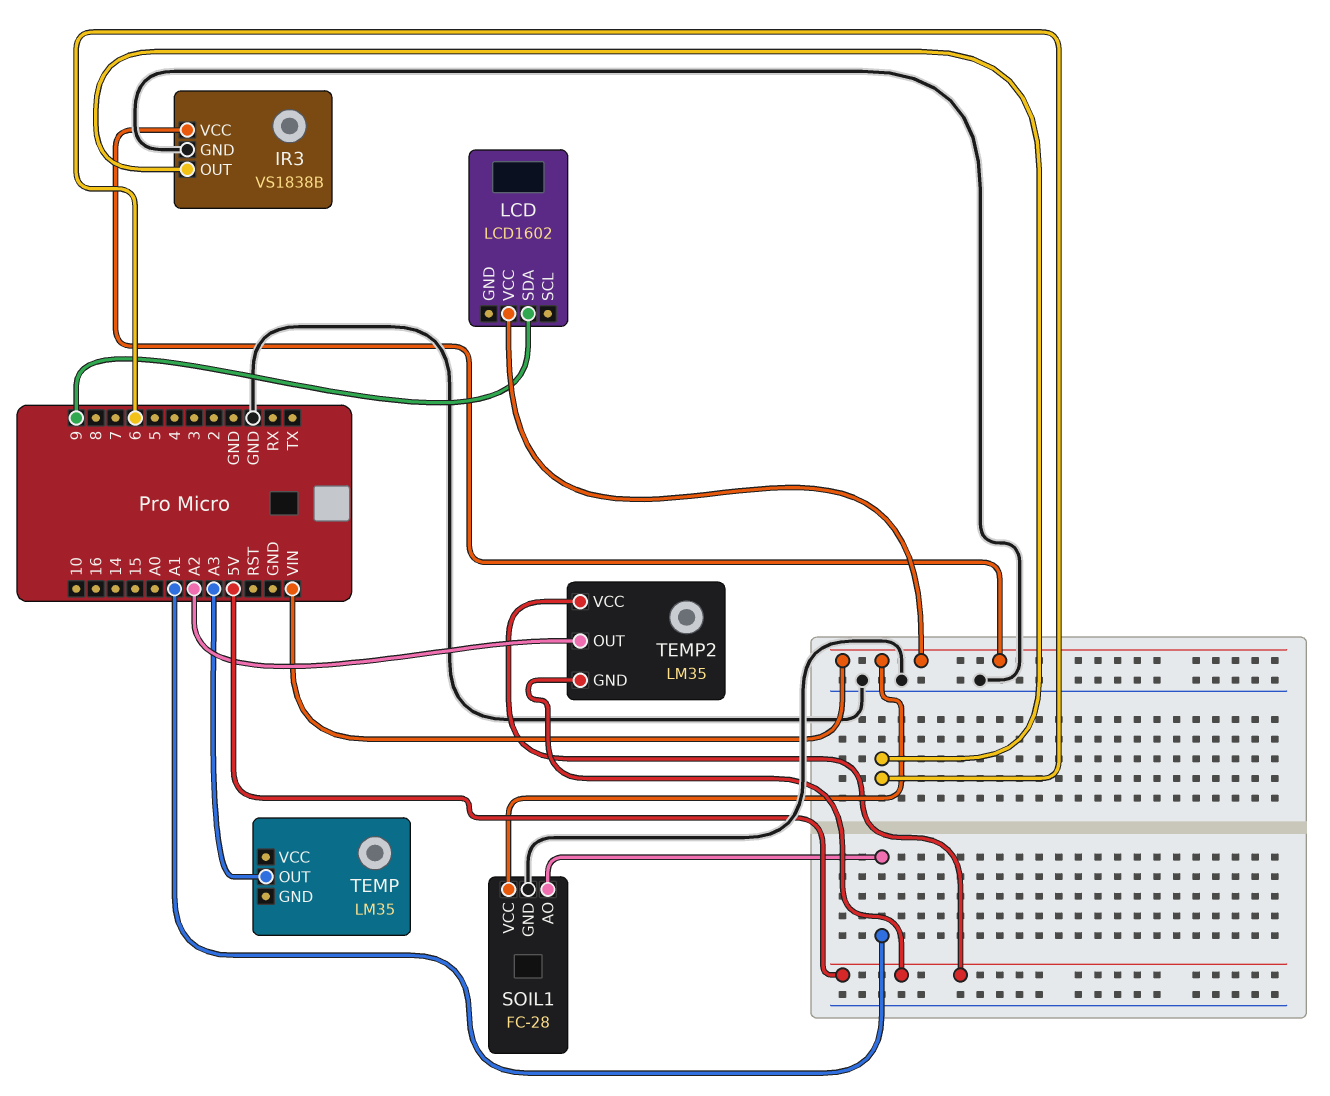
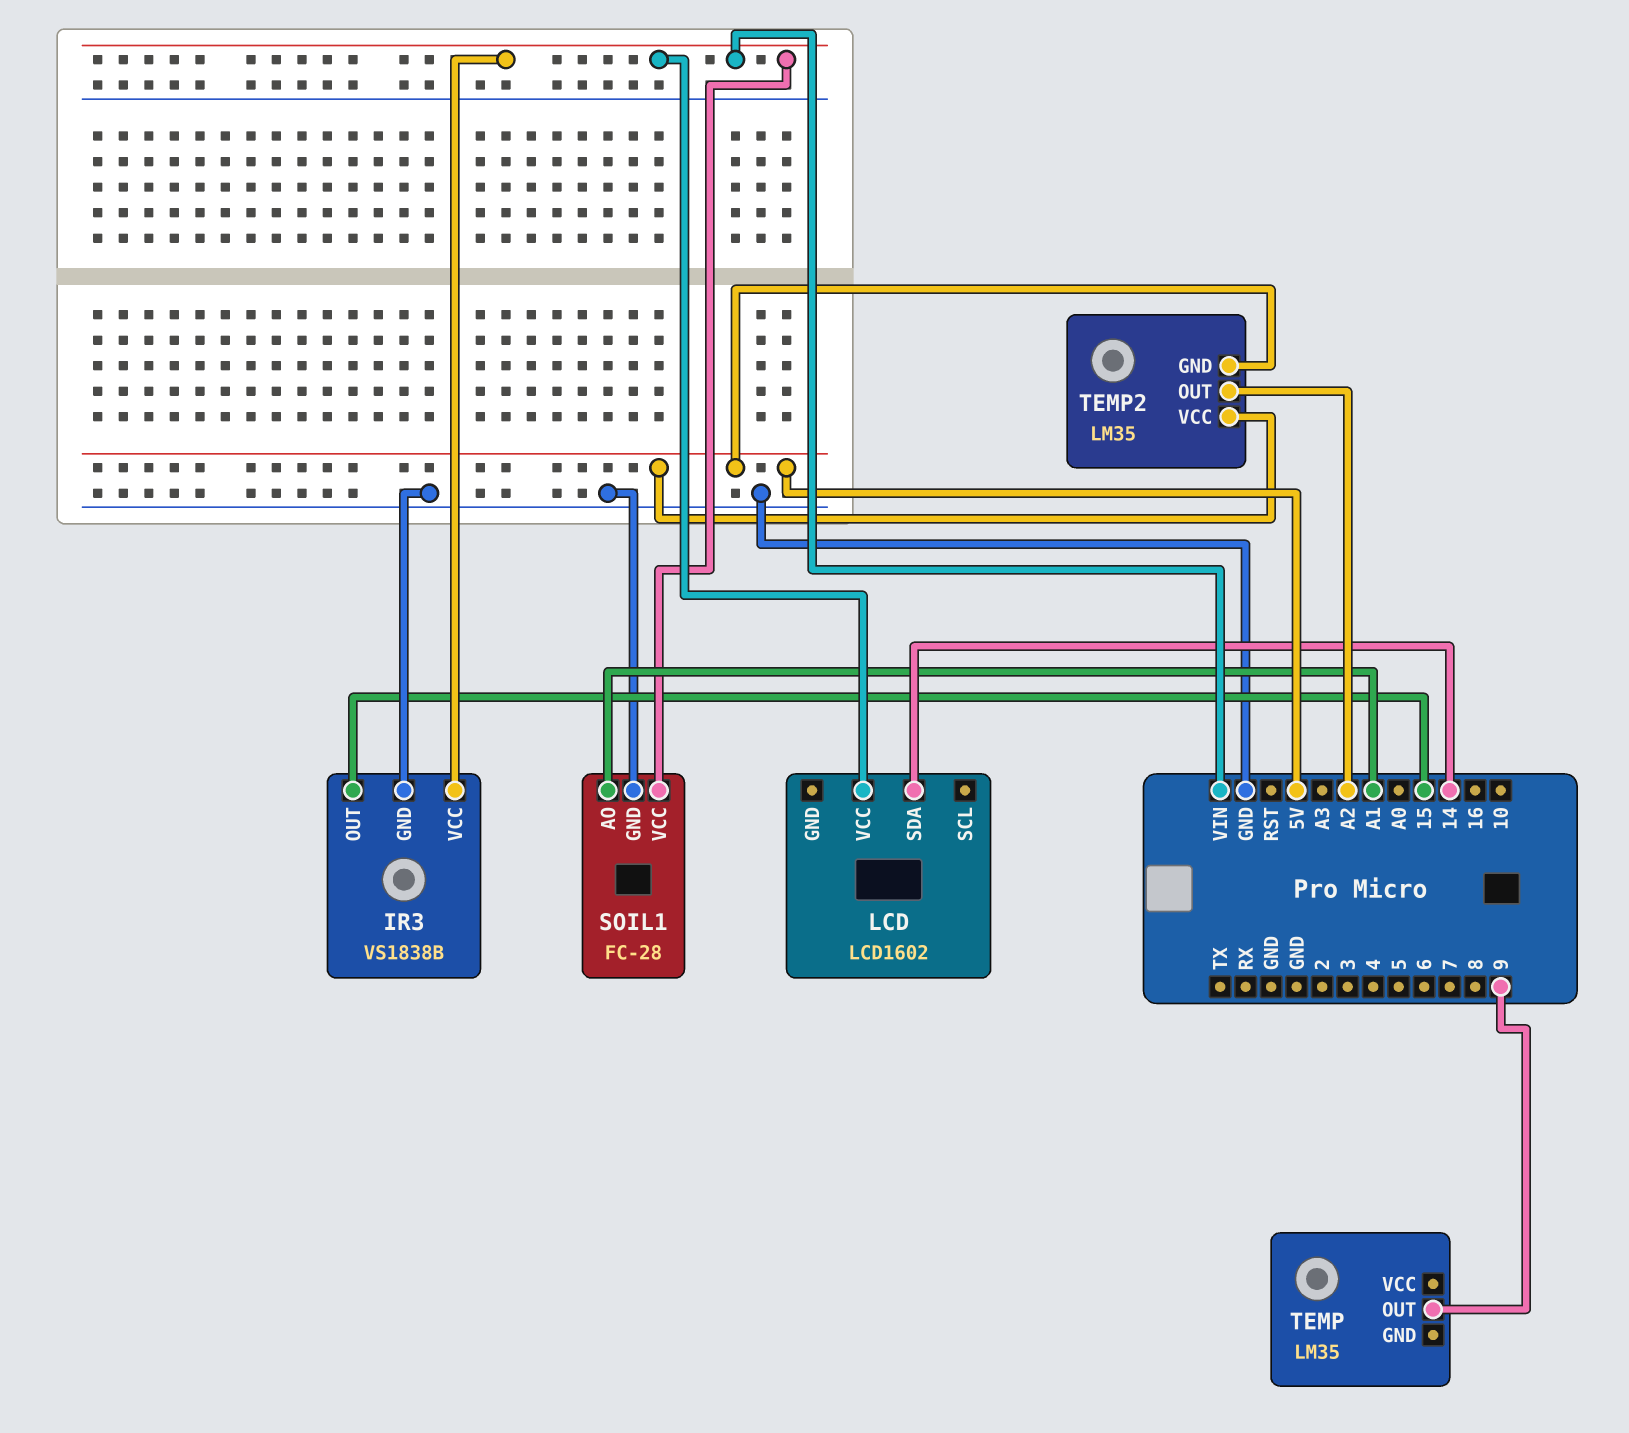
IR3 pin OUT: 6 -> 15
LCD pin SDA: 9 -> 14
TEMP pin OUT: A3 -> 9

